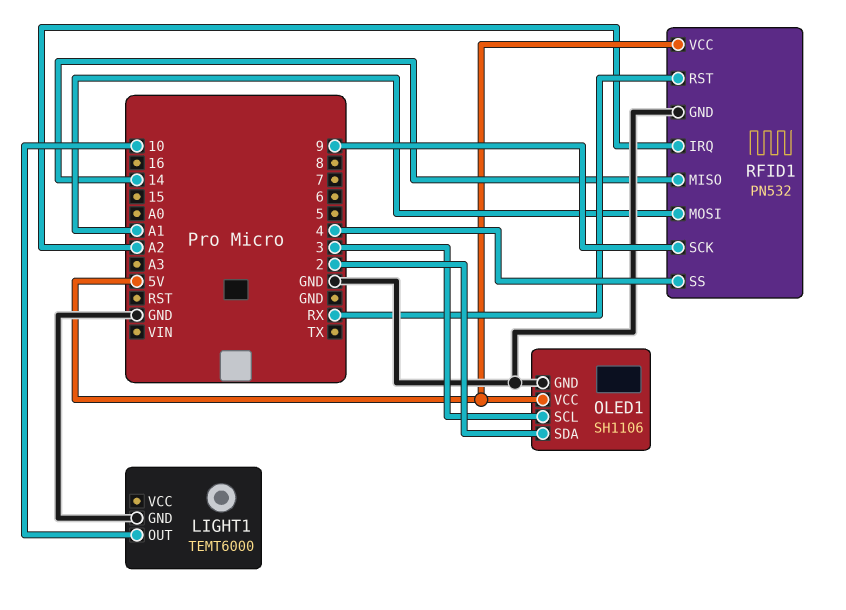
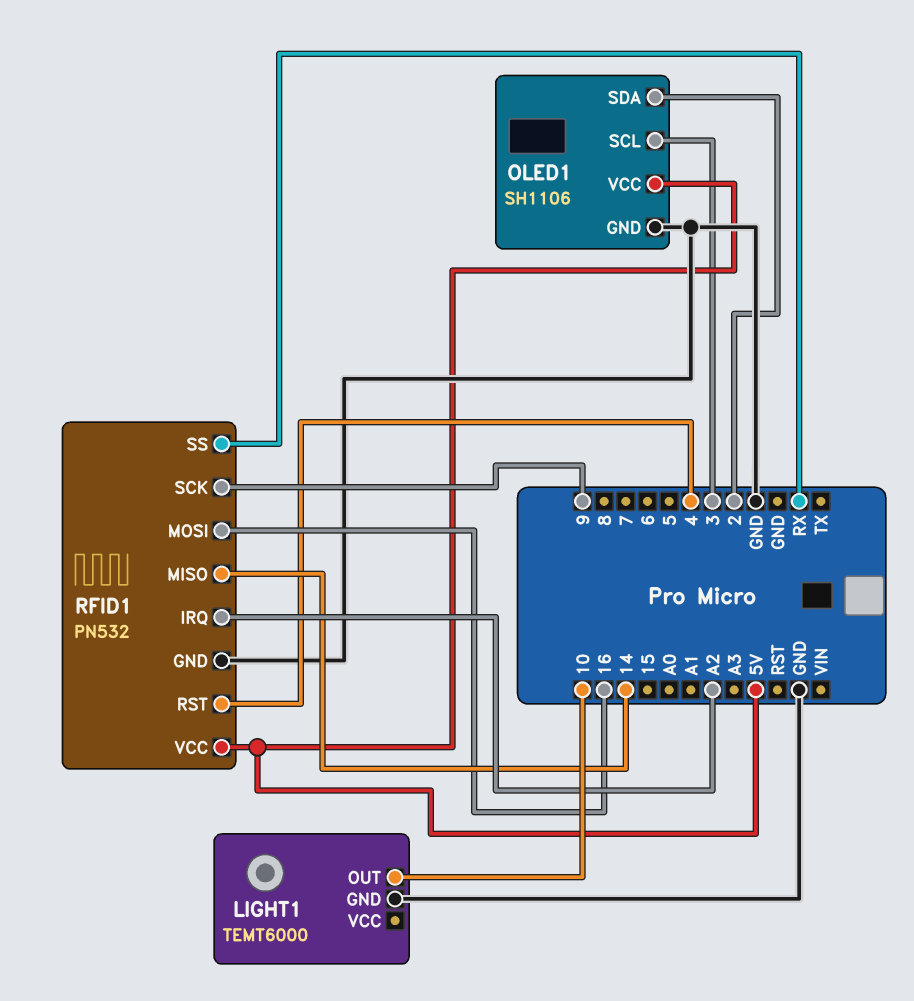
RFID1 pin MOSI: A1 -> 16
RFID1 pin RST: RX -> 4
RFID1 pin SS: 4 -> RX

